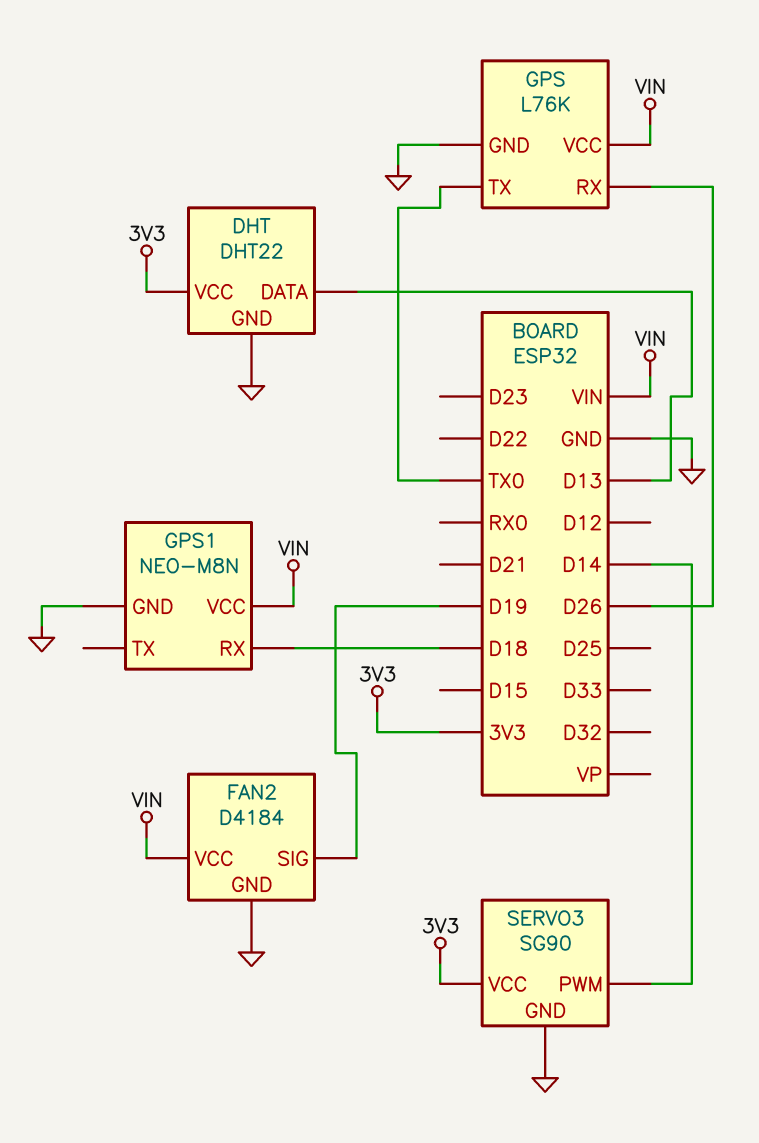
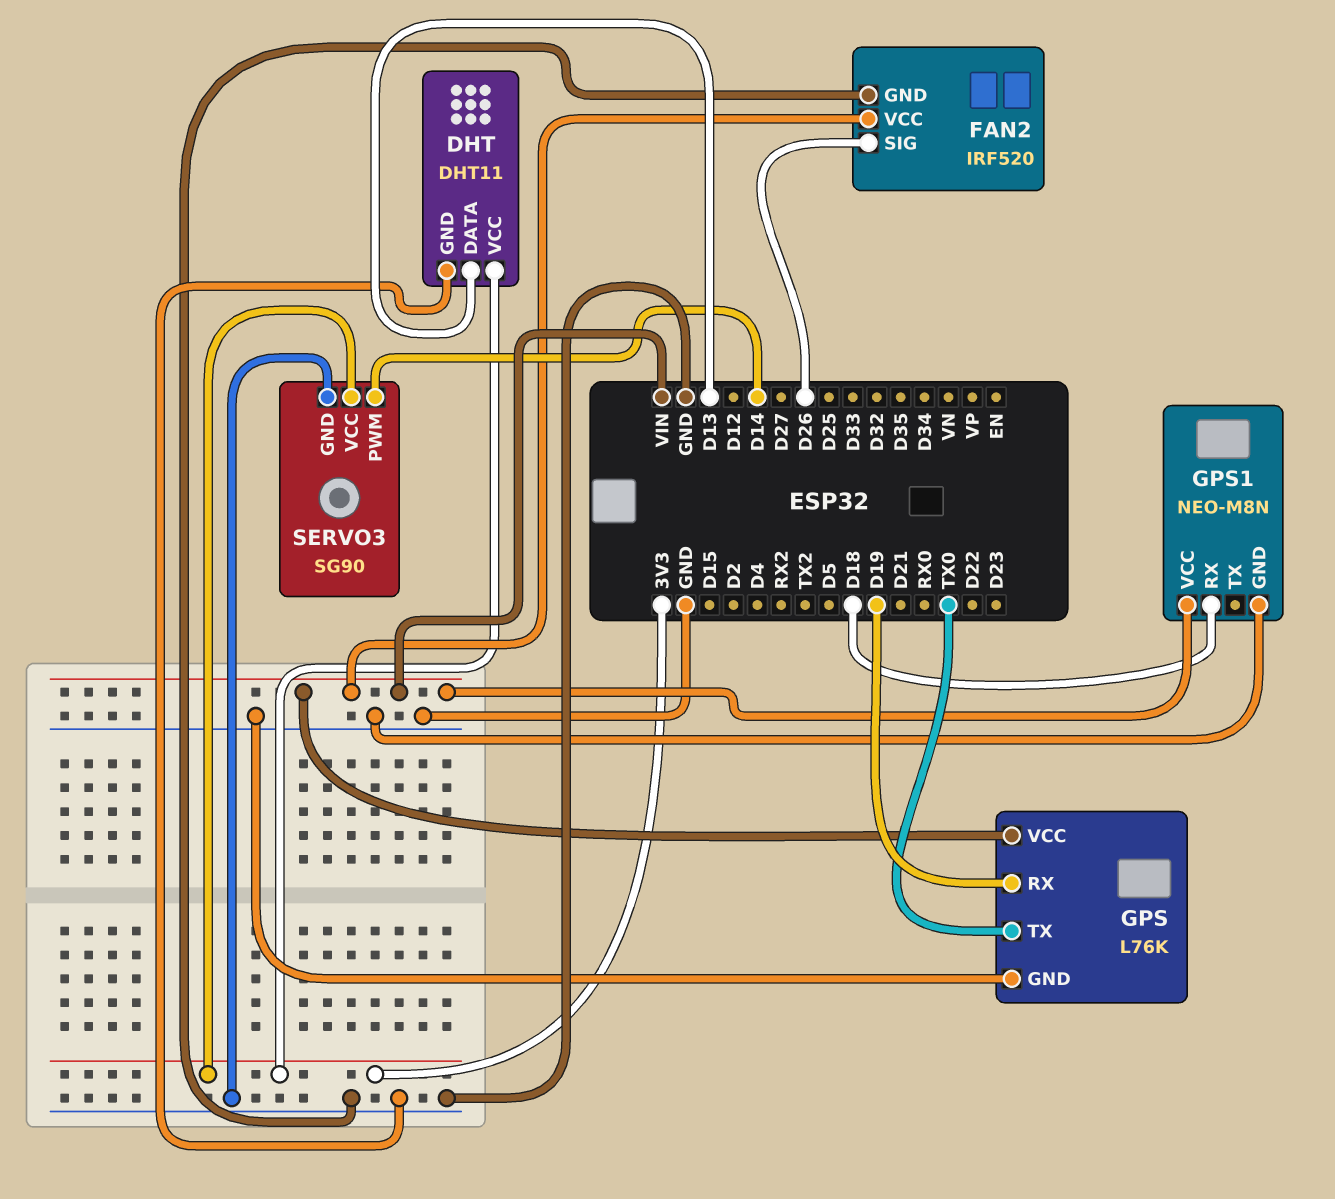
DHT: DHT22 -> DHT11
FAN2: D4184 -> IRF520
FAN2 pin SIG: D19 -> D26
GPS pin RX: D26 -> D19

